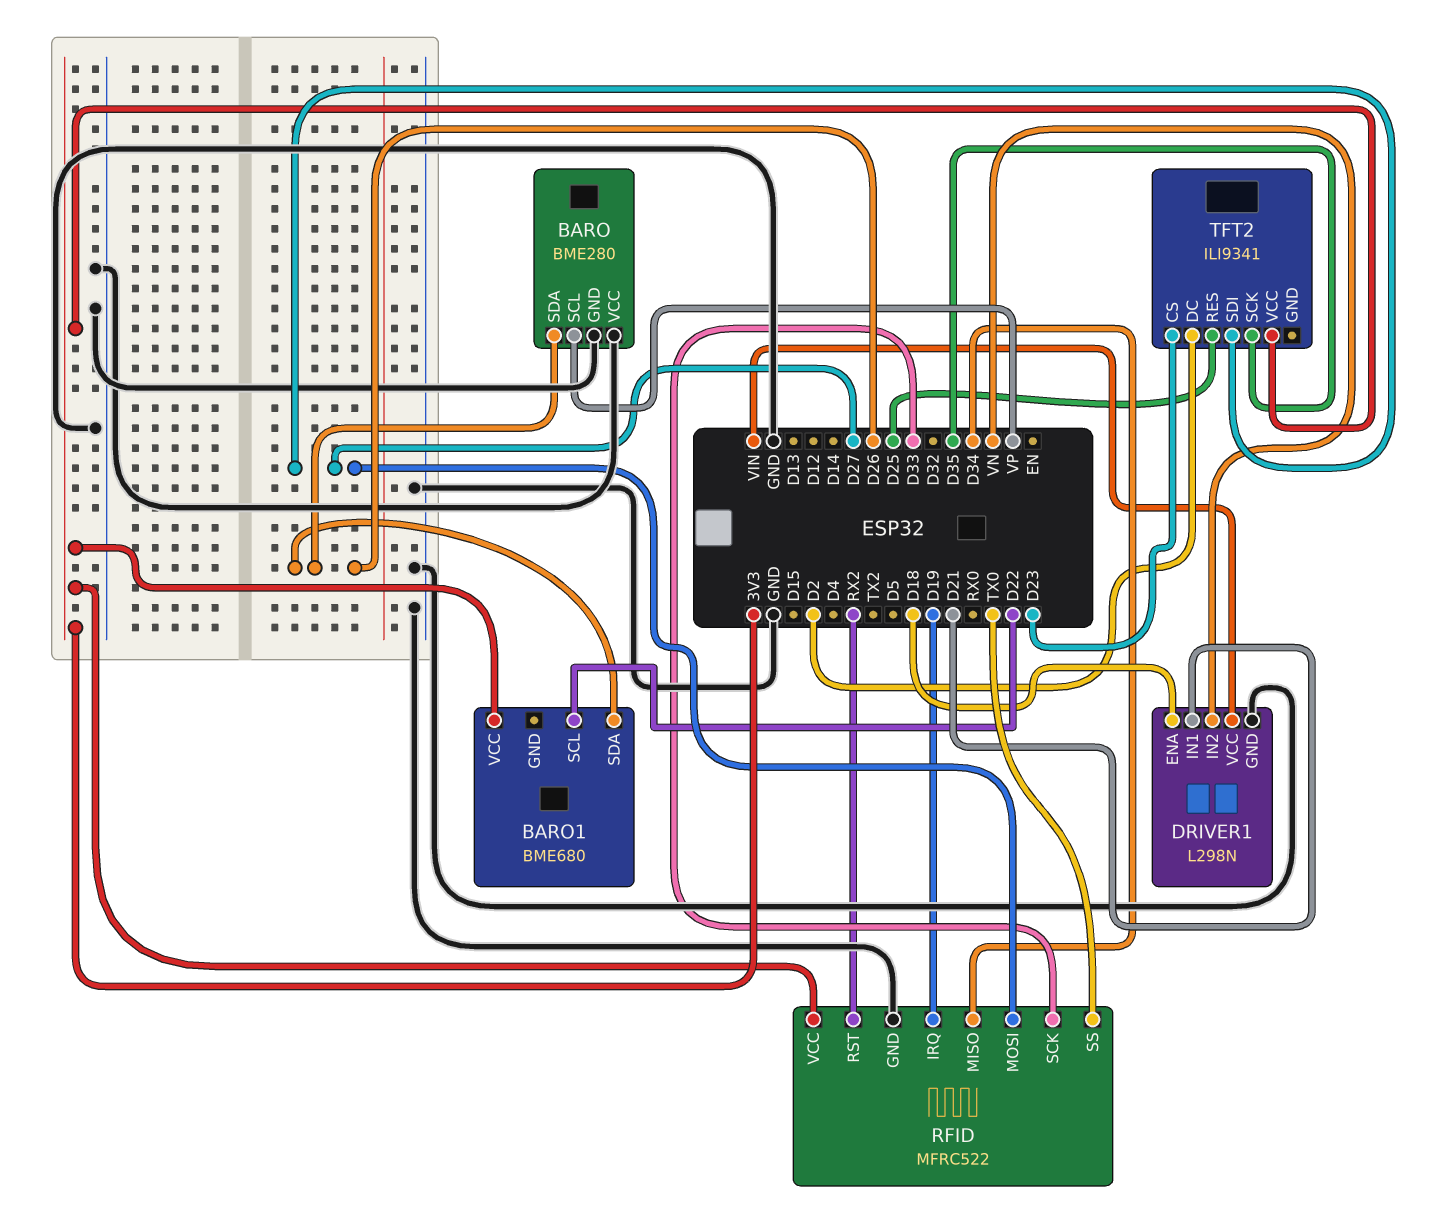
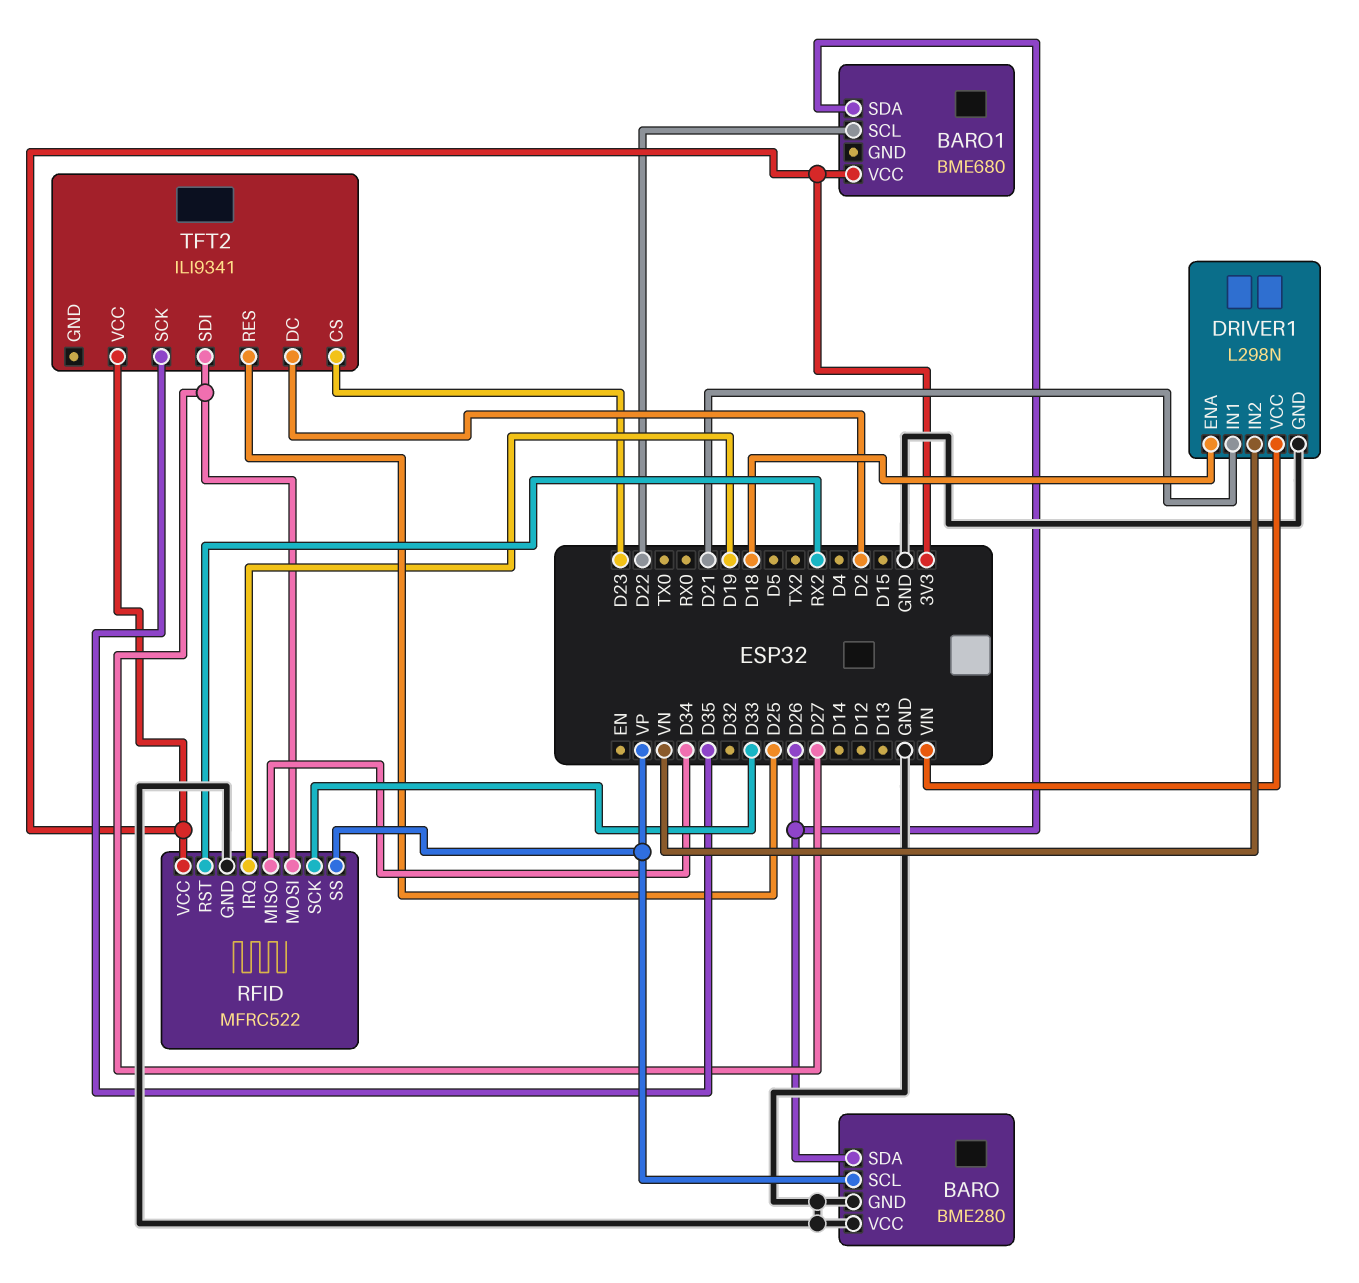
RFID pin SS: TX0 -> VP

